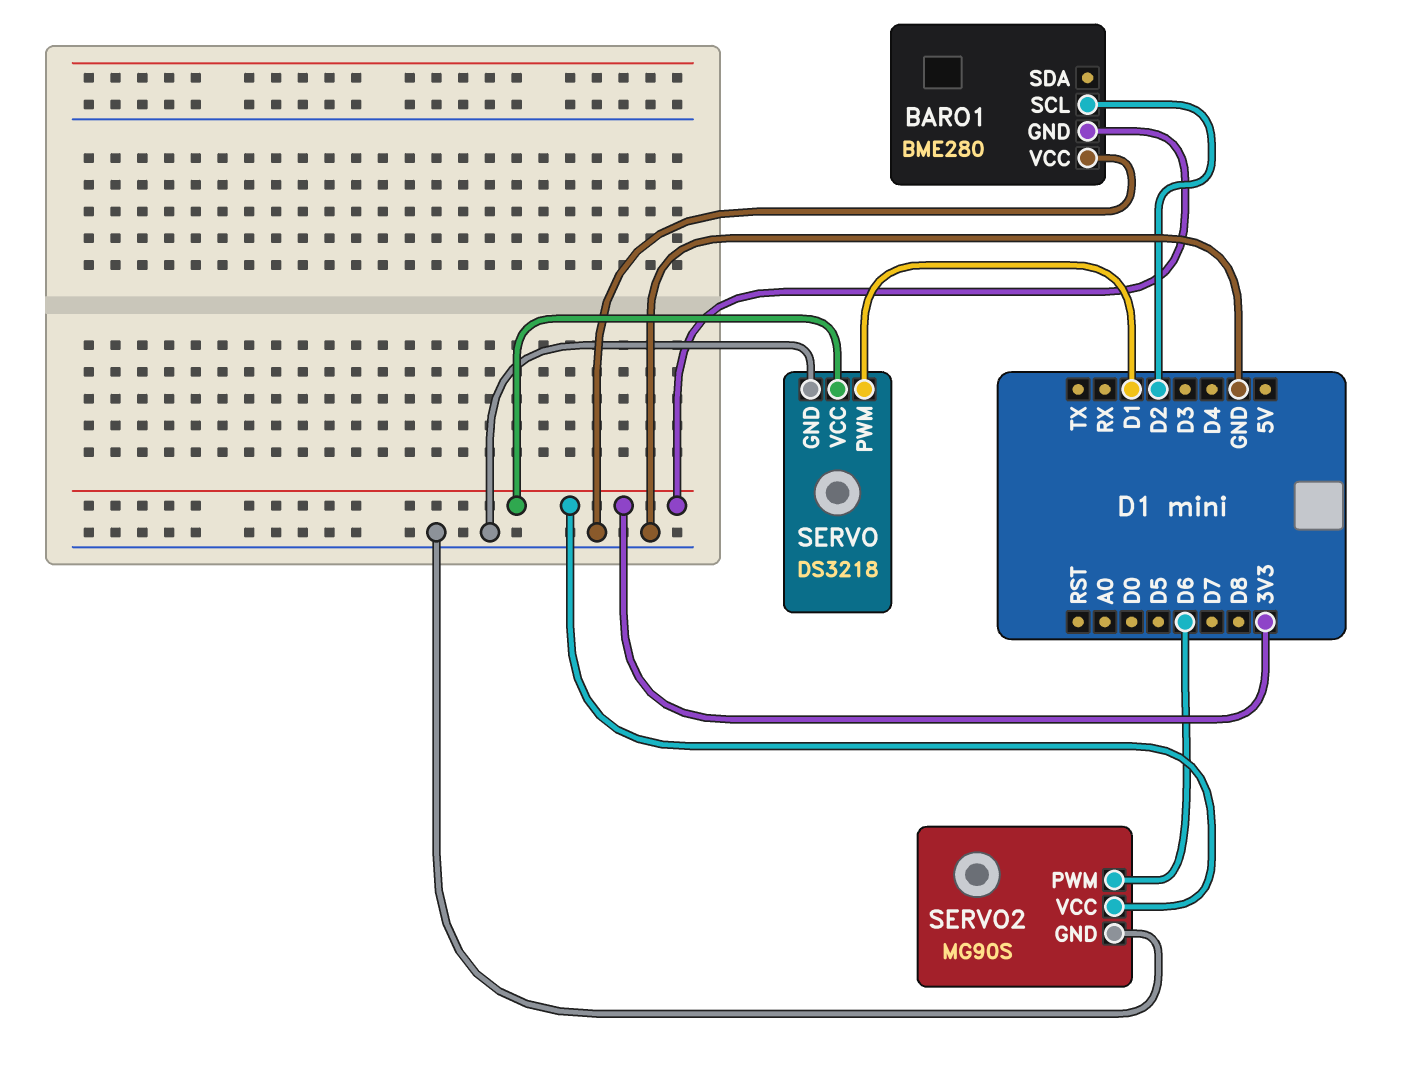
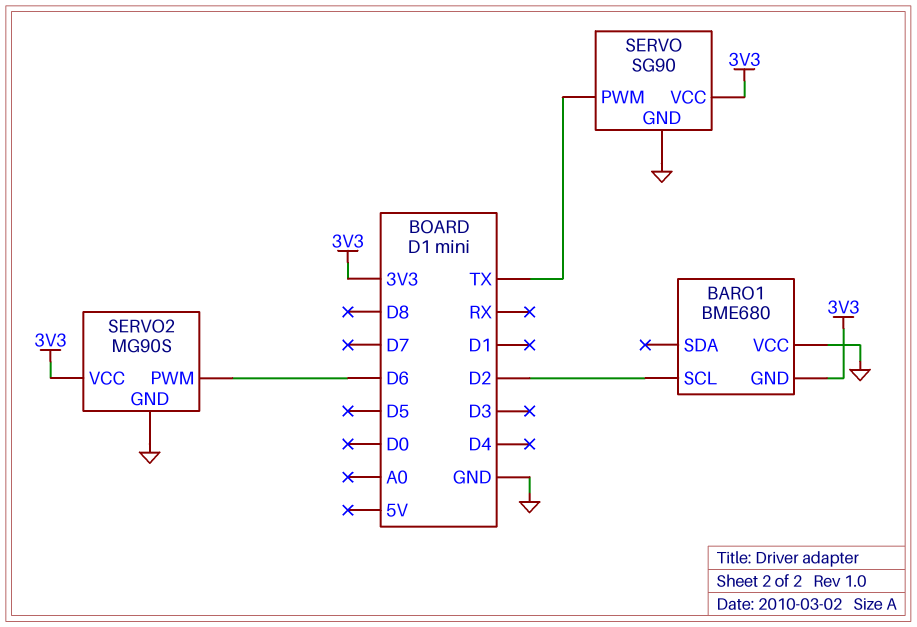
BARO1: BME280 -> BME680
SERVO: DS3218 -> SG90
SERVO pin PWM: D1 -> TX

